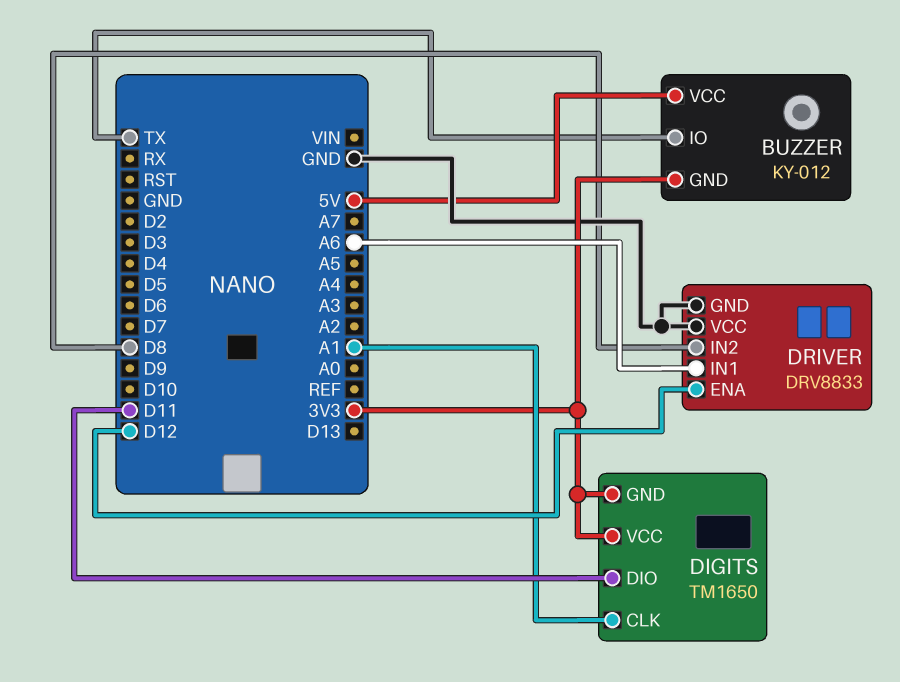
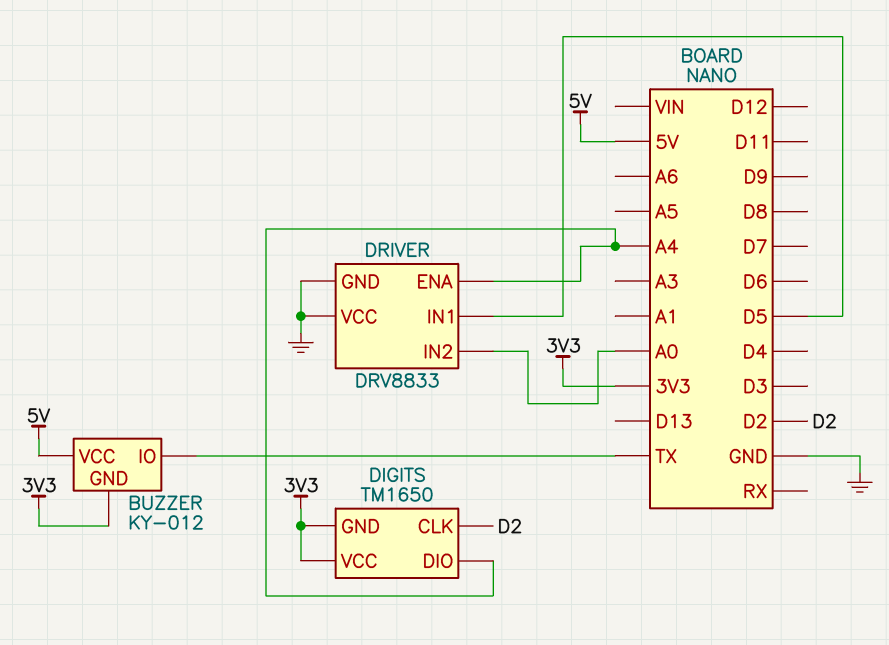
DIGITS pin CLK: A1 -> D2
DIGITS pin DIO: D11 -> A4
DRIVER pin ENA: D12 -> A4
DRIVER pin IN1: A6 -> D5
DRIVER pin IN2: D8 -> A0

